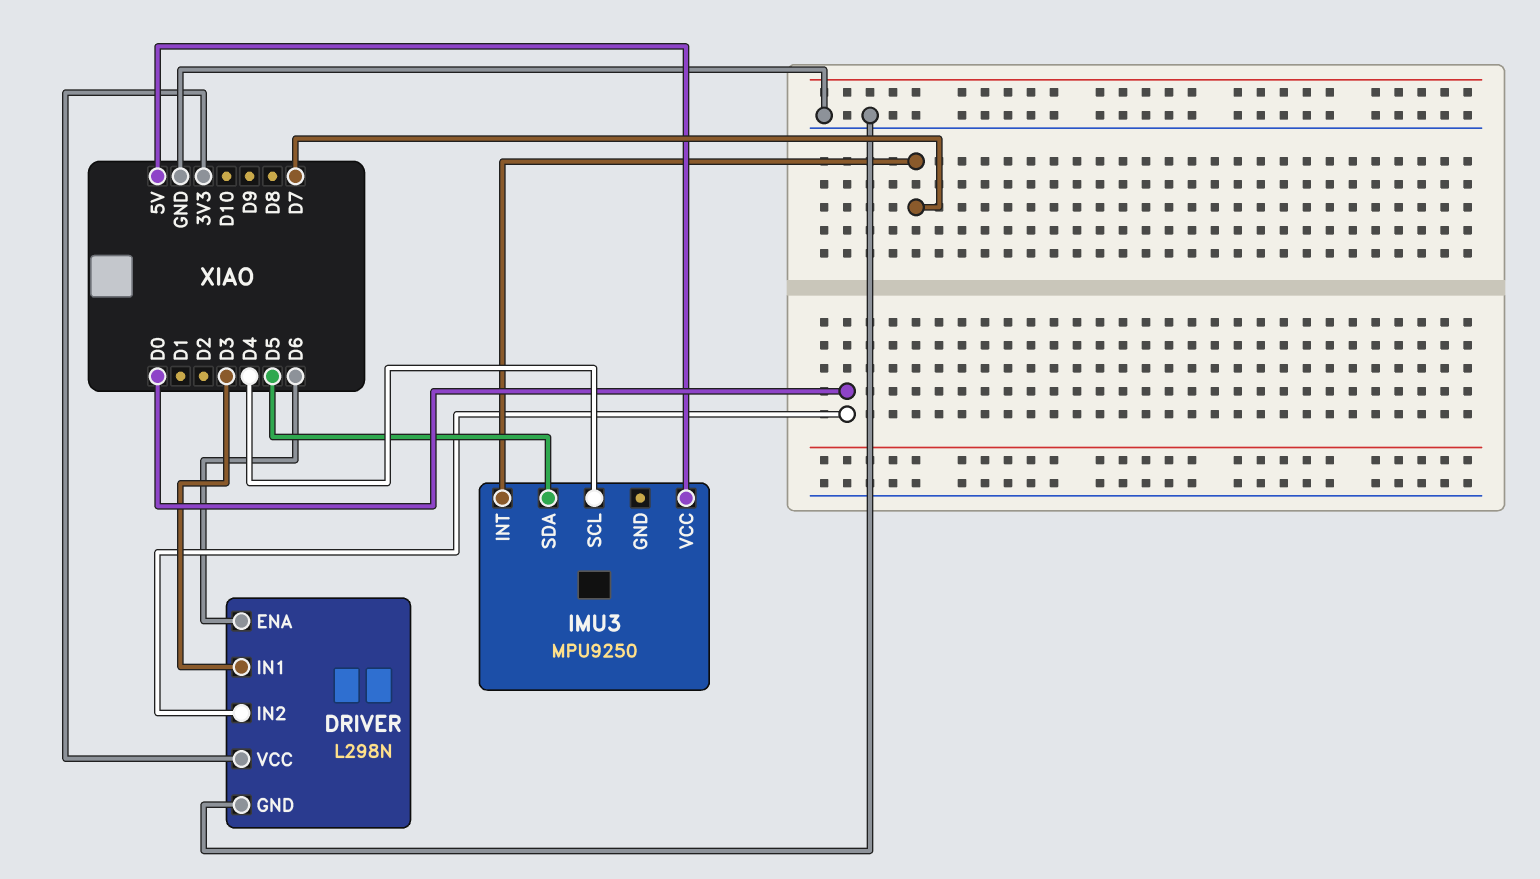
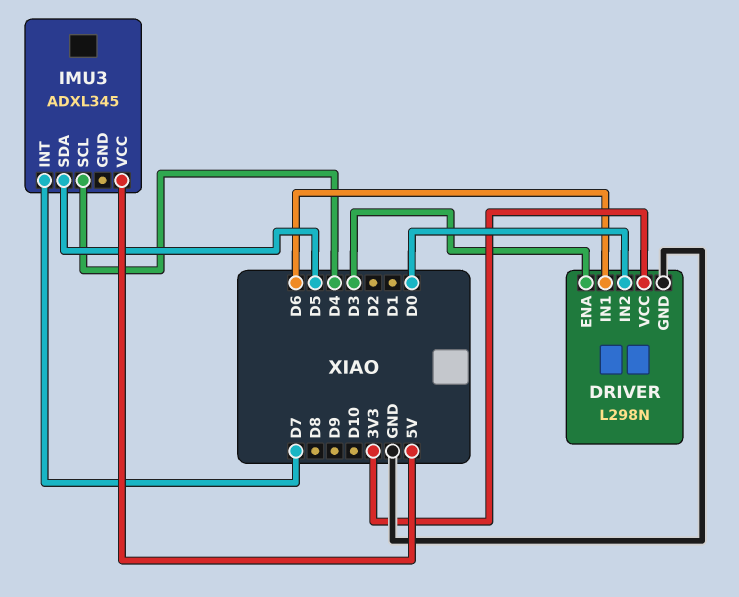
DRIVER pin ENA: D6 -> D3
DRIVER pin IN1: D3 -> D6
IMU3: MPU9250 -> ADXL345

